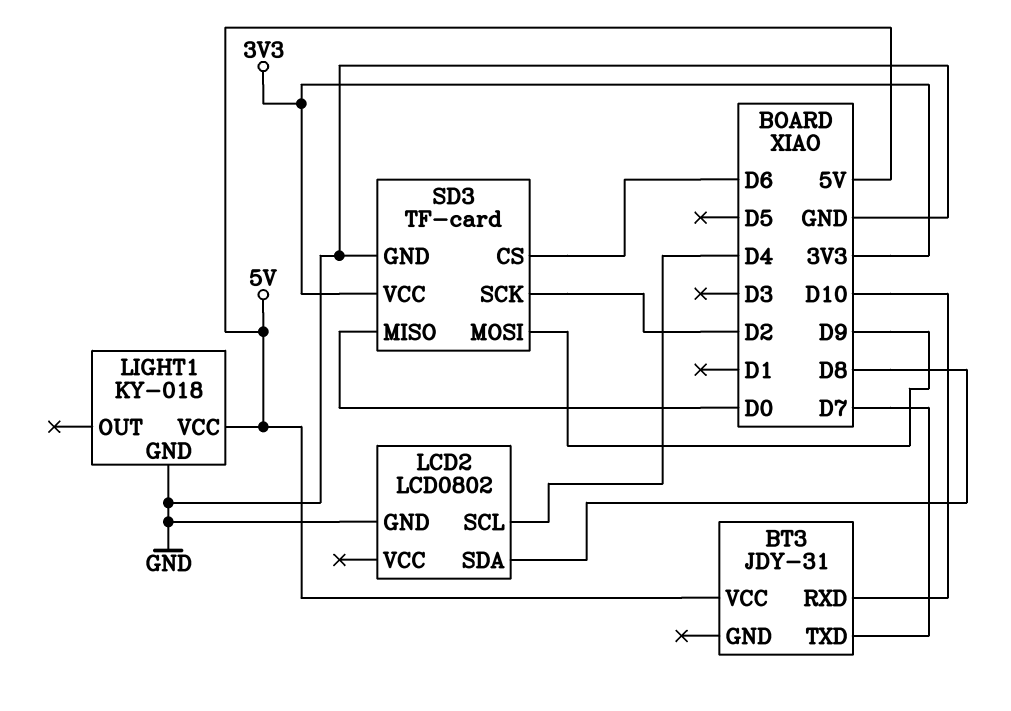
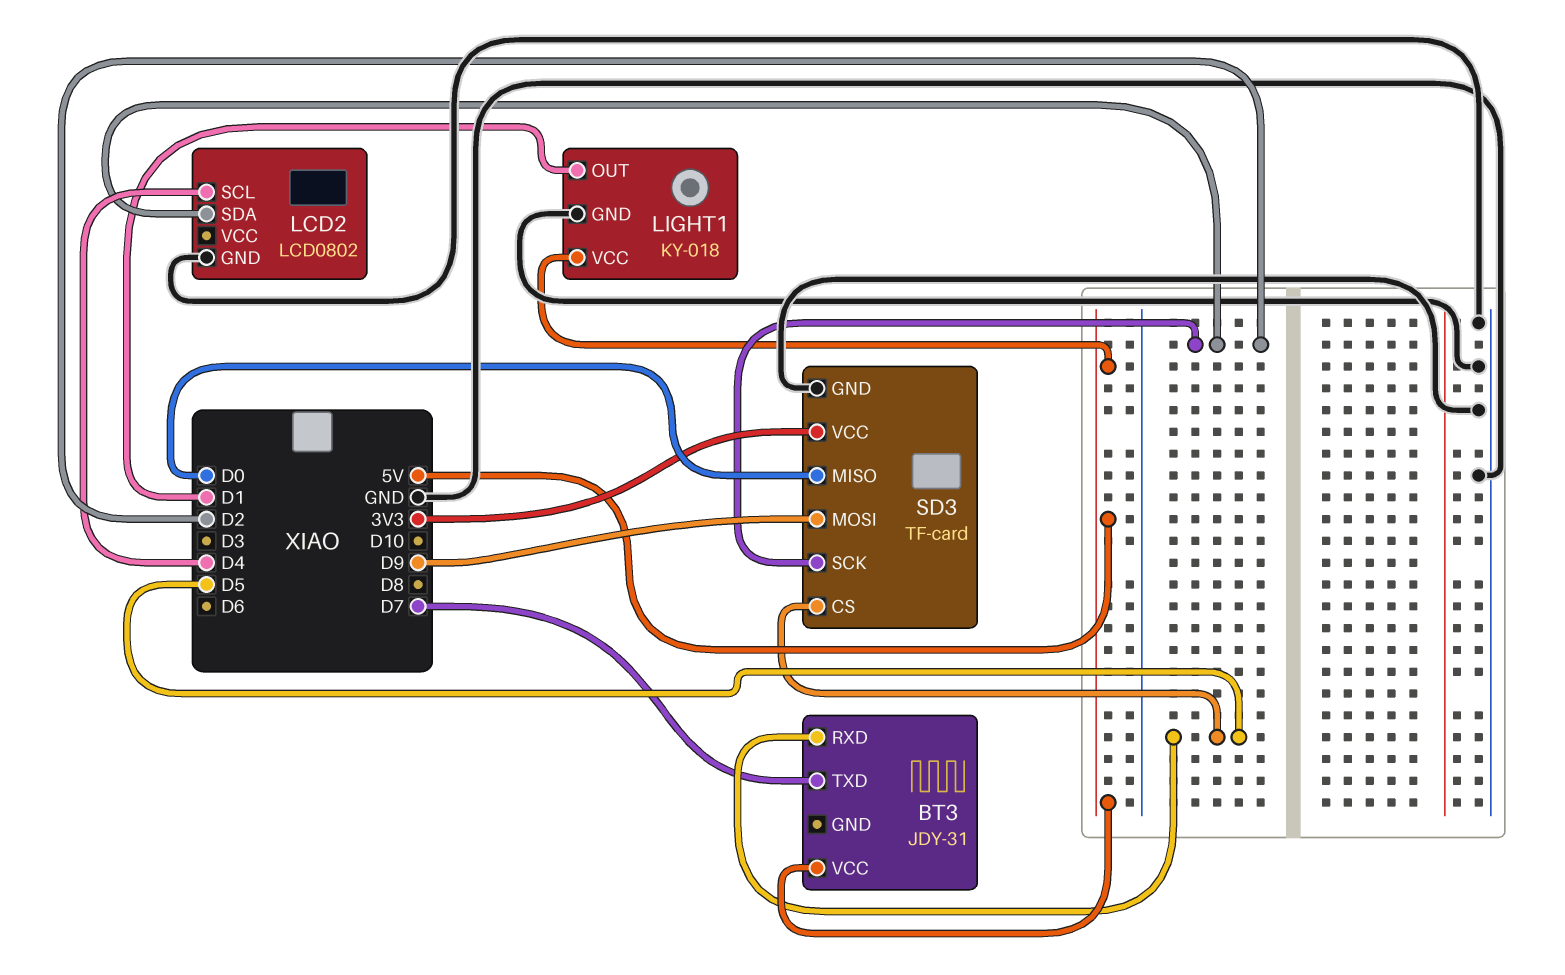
BT3 pin RXD: D10 -> D5
LCD2 pin SDA: D8 -> D2
LIGHT1 pin OUT: none -> D1
SD3 pin CS: D6 -> D5

